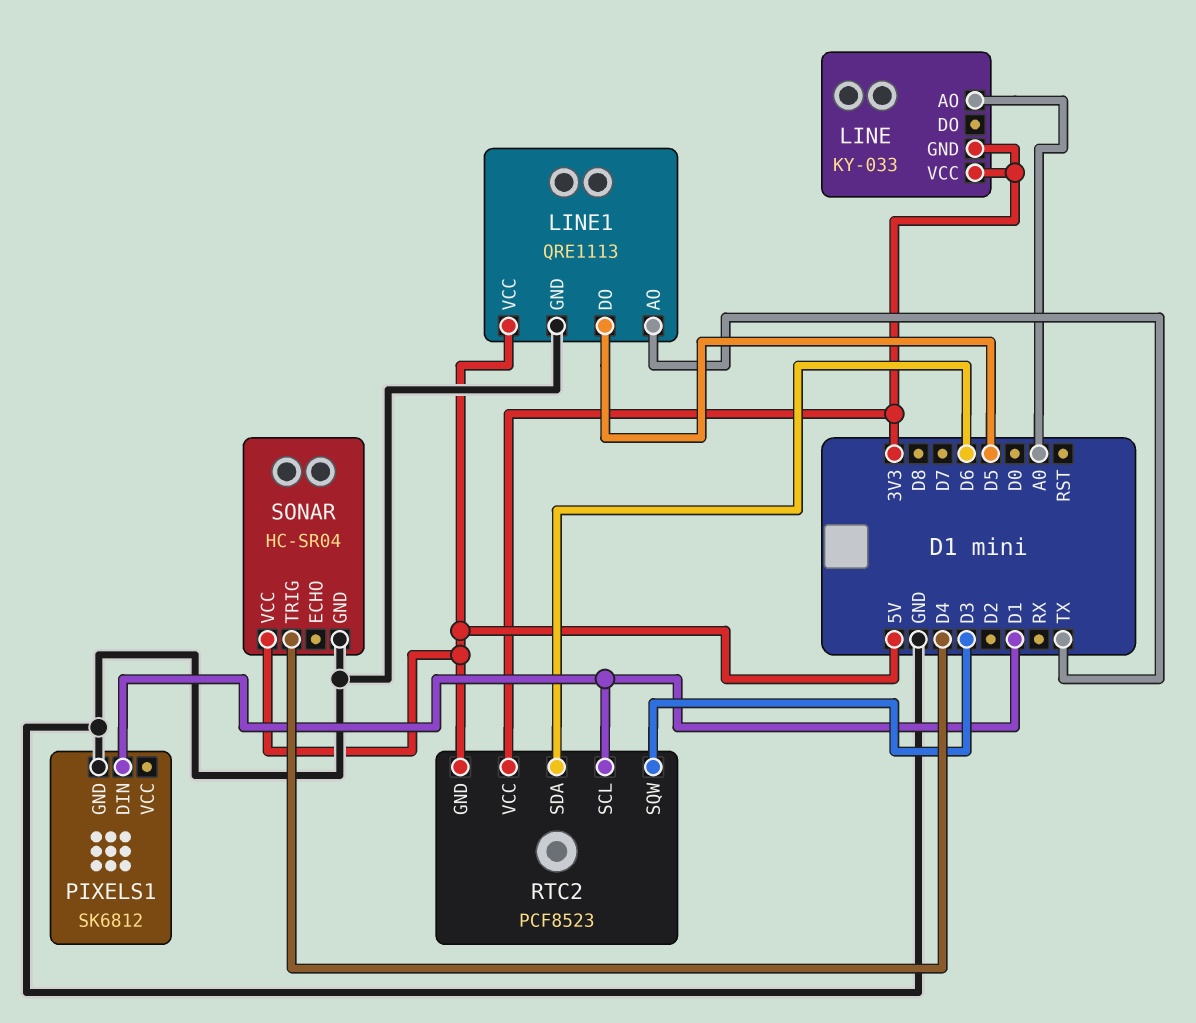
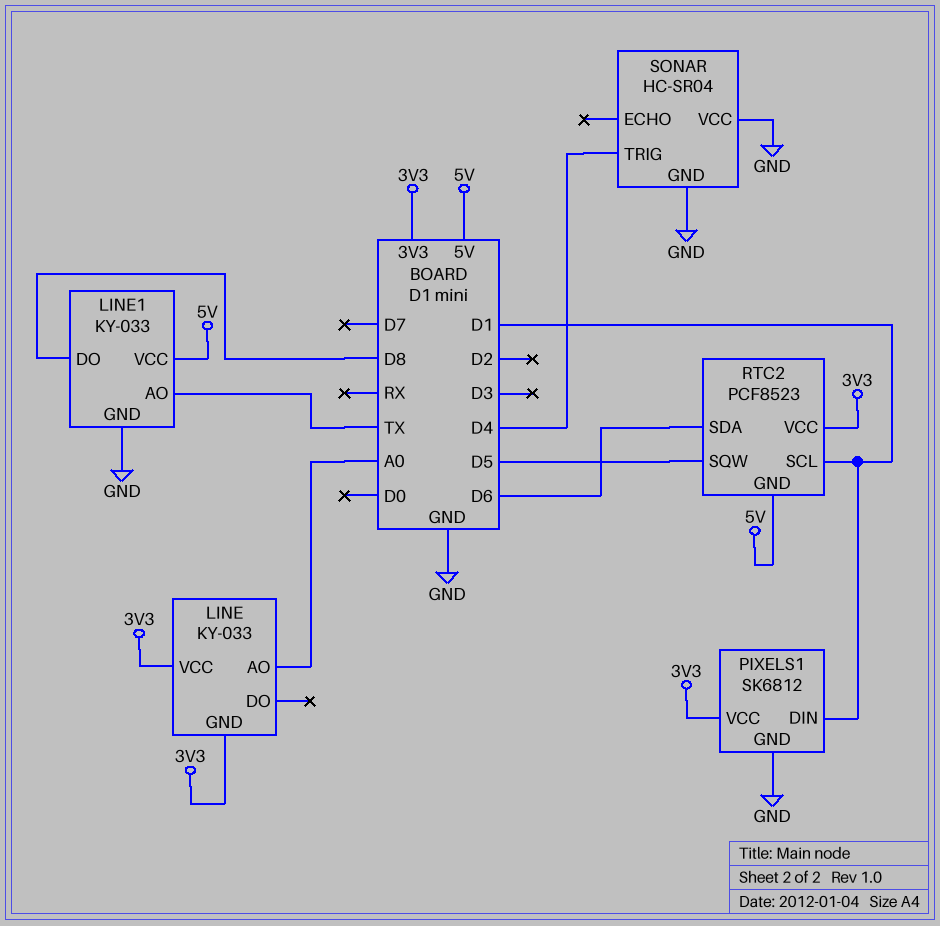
LINE1: QRE1113 -> KY-033
LINE1 pin DO: D5 -> D8
PIXELS1 pin VCC: none -> 3V3
RTC2 pin SQW: D3 -> D5
SONAR pin VCC: 5V -> GND

